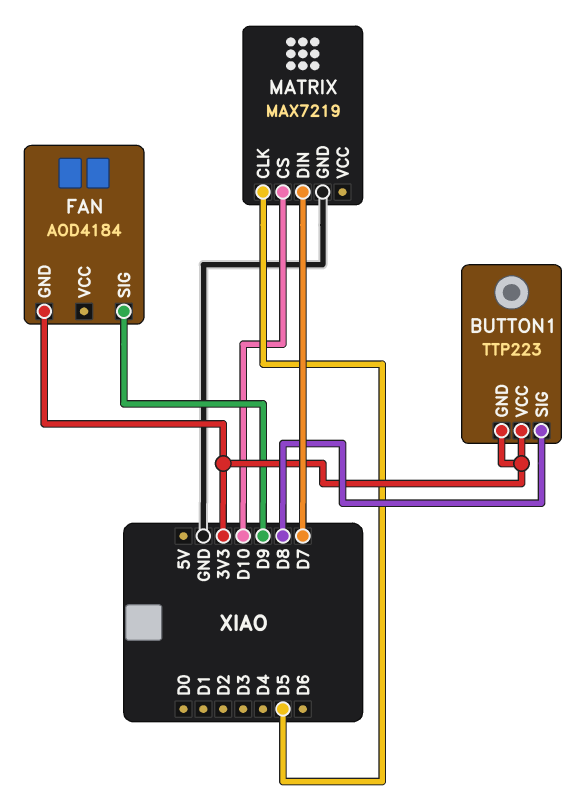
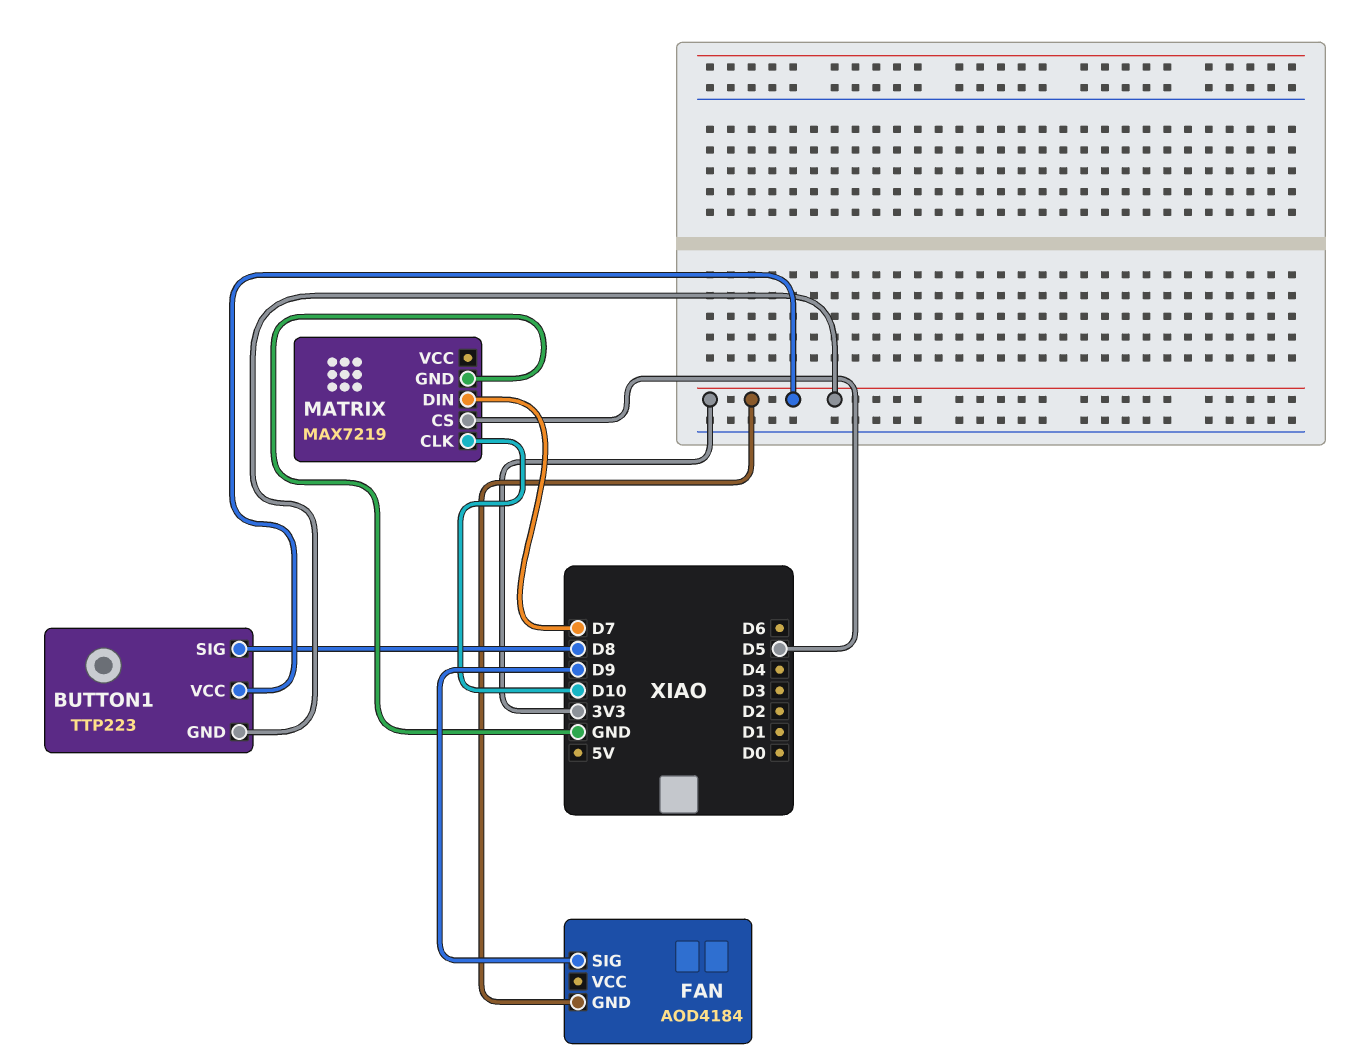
MATRIX pin CLK: D5 -> D10
MATRIX pin CS: D10 -> D5

